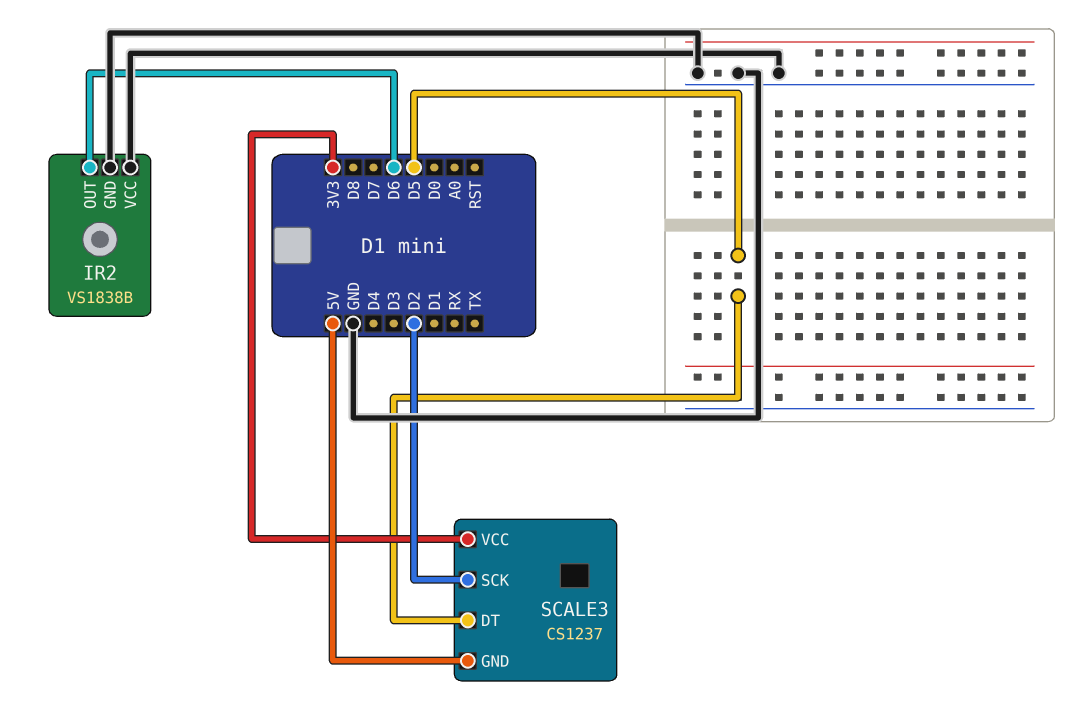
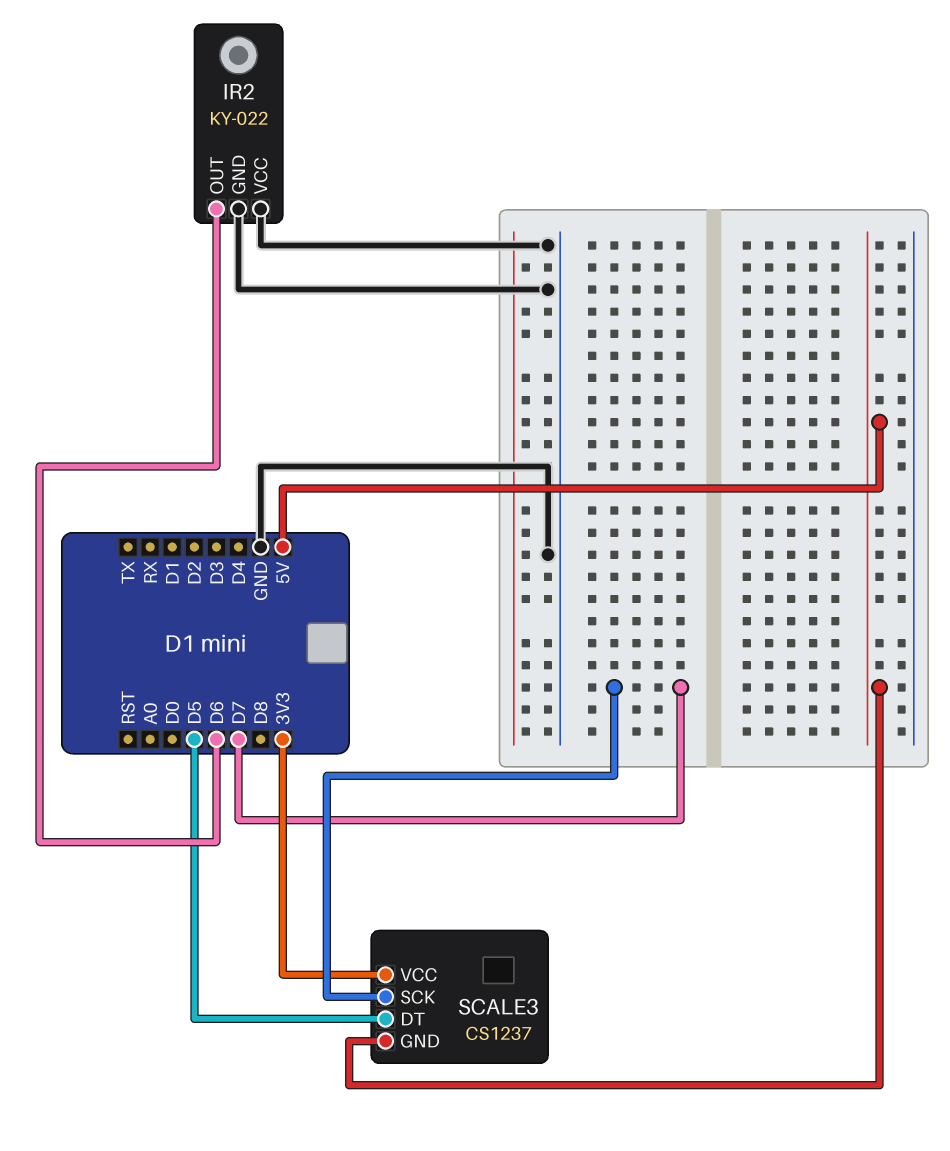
IR2: VS1838B -> KY-022
SCALE3 pin SCK: D2 -> D7

